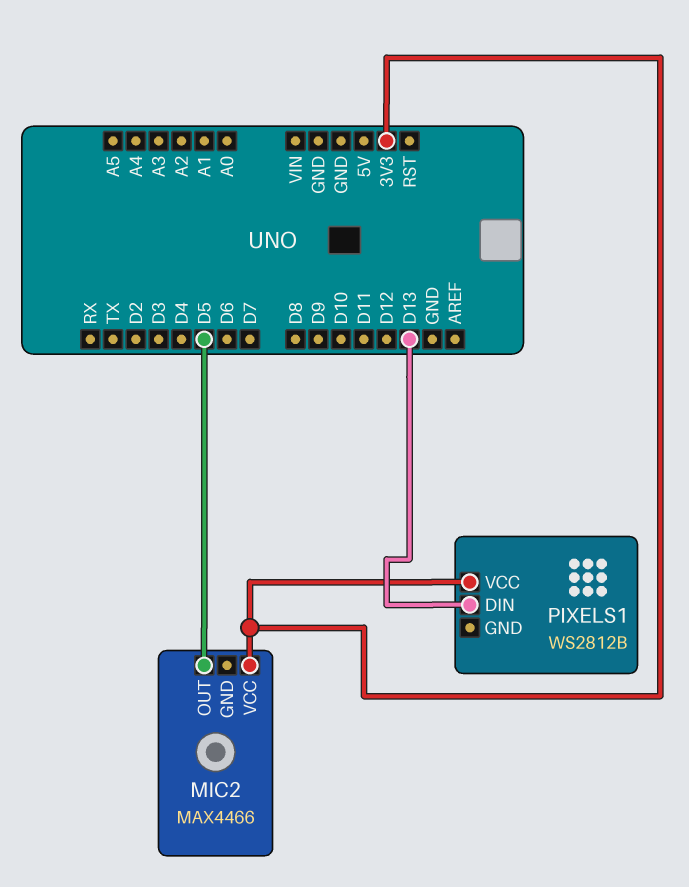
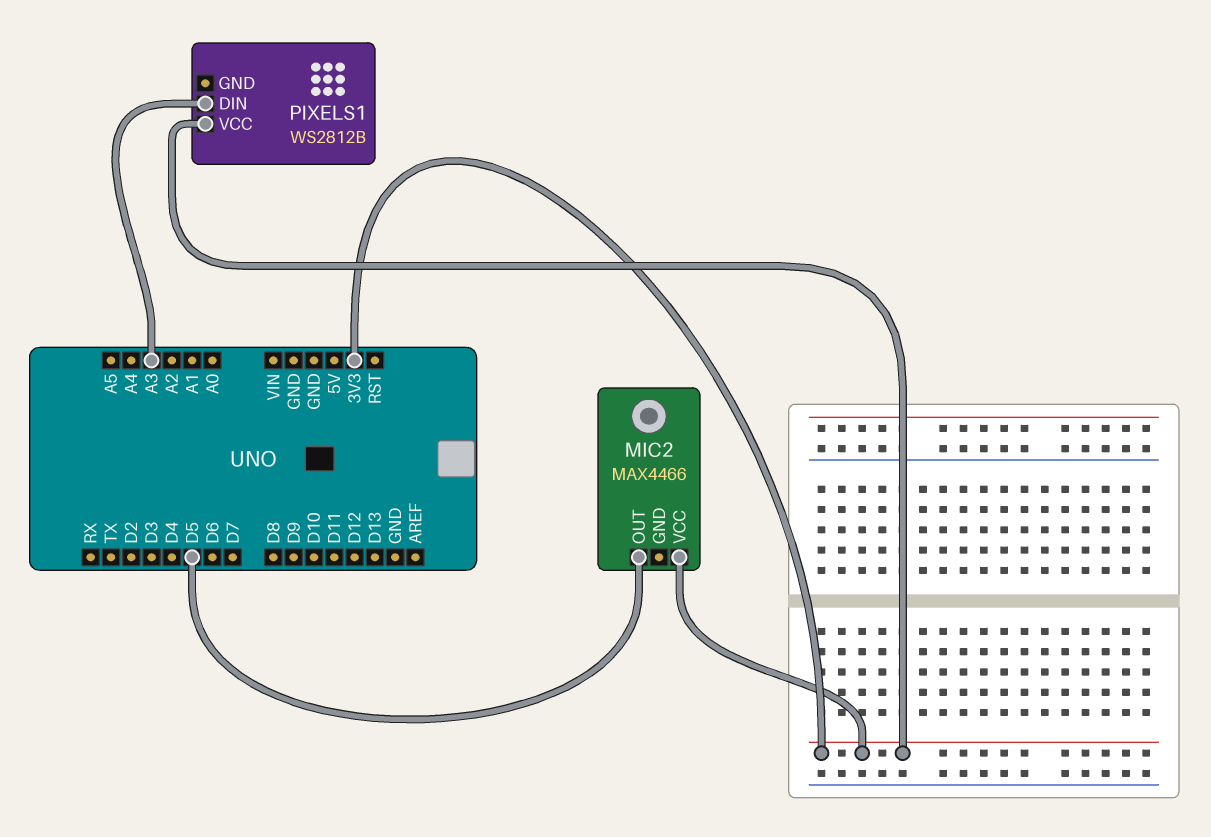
PIXELS1 pin DIN: D13 -> A3

